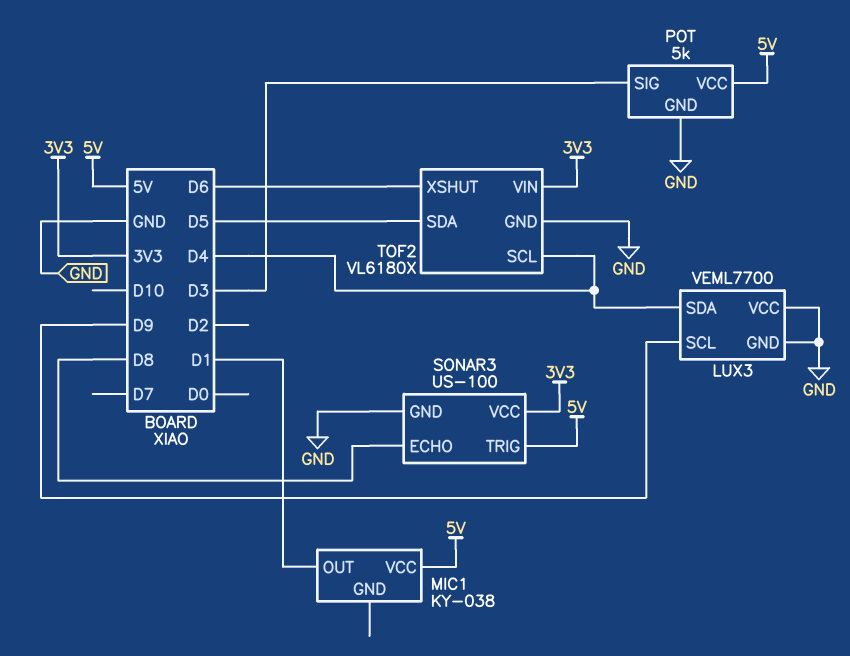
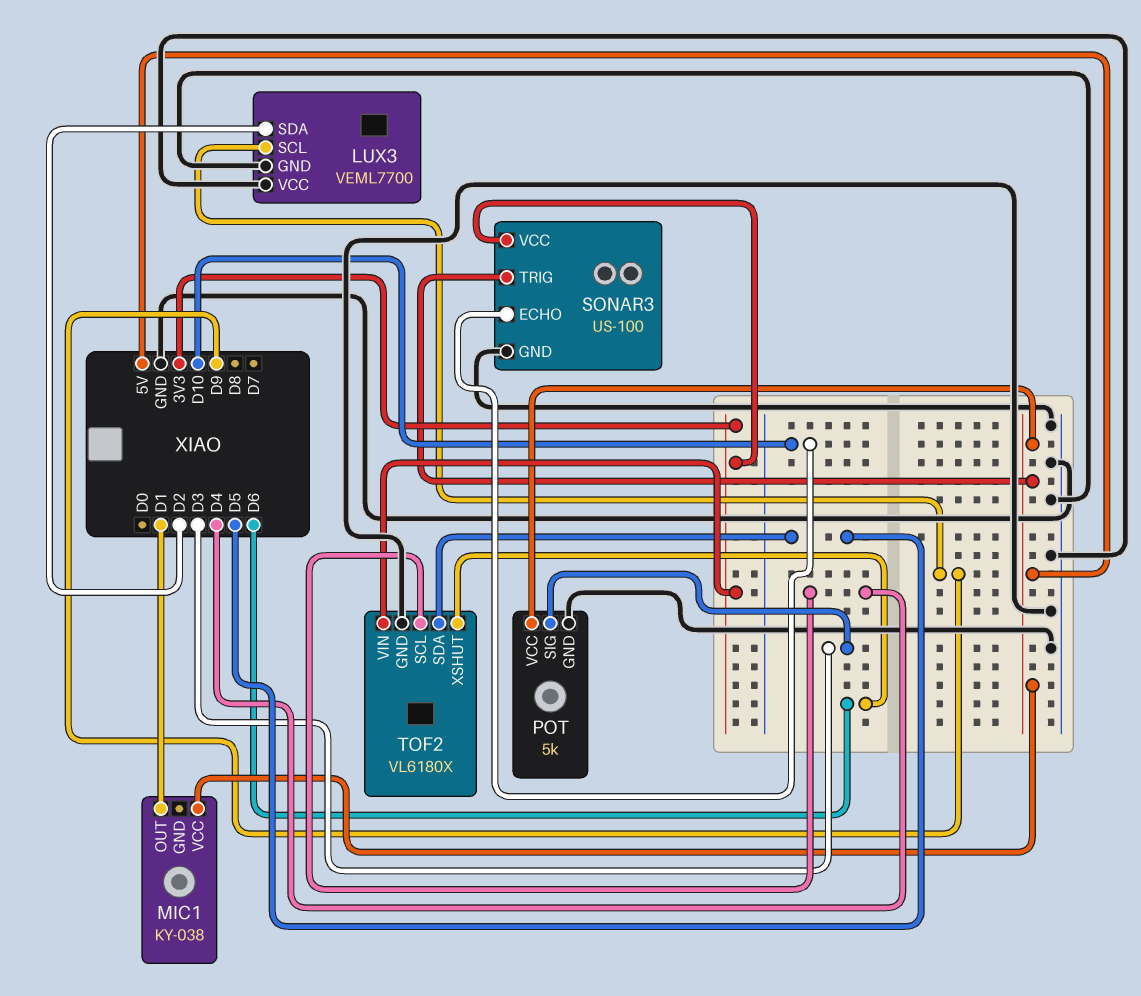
LUX3 pin SDA: D4 -> D2
SONAR3 pin ECHO: D8 -> D10

